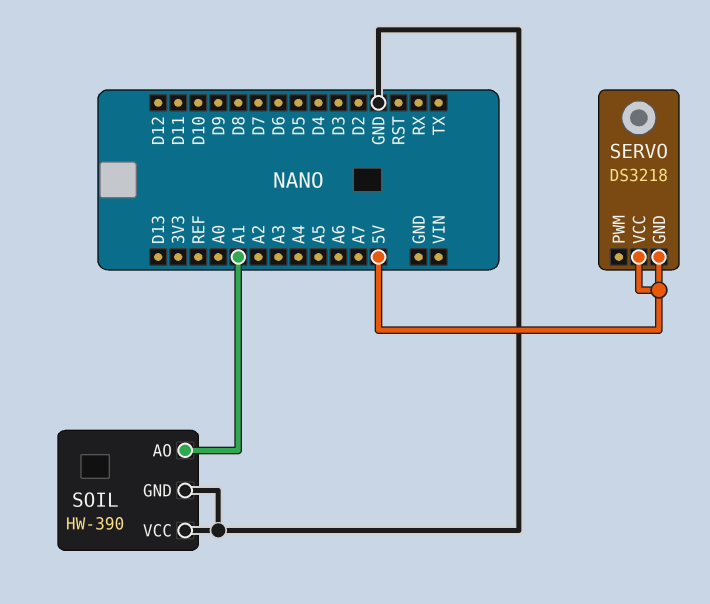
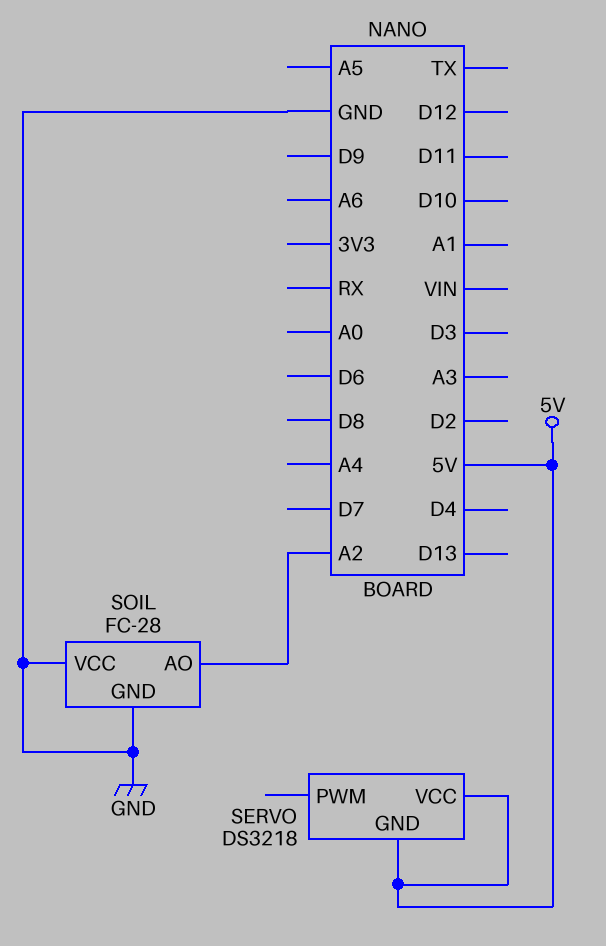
SOIL: HW-390 -> FC-28
SOIL pin AO: A1 -> A2

